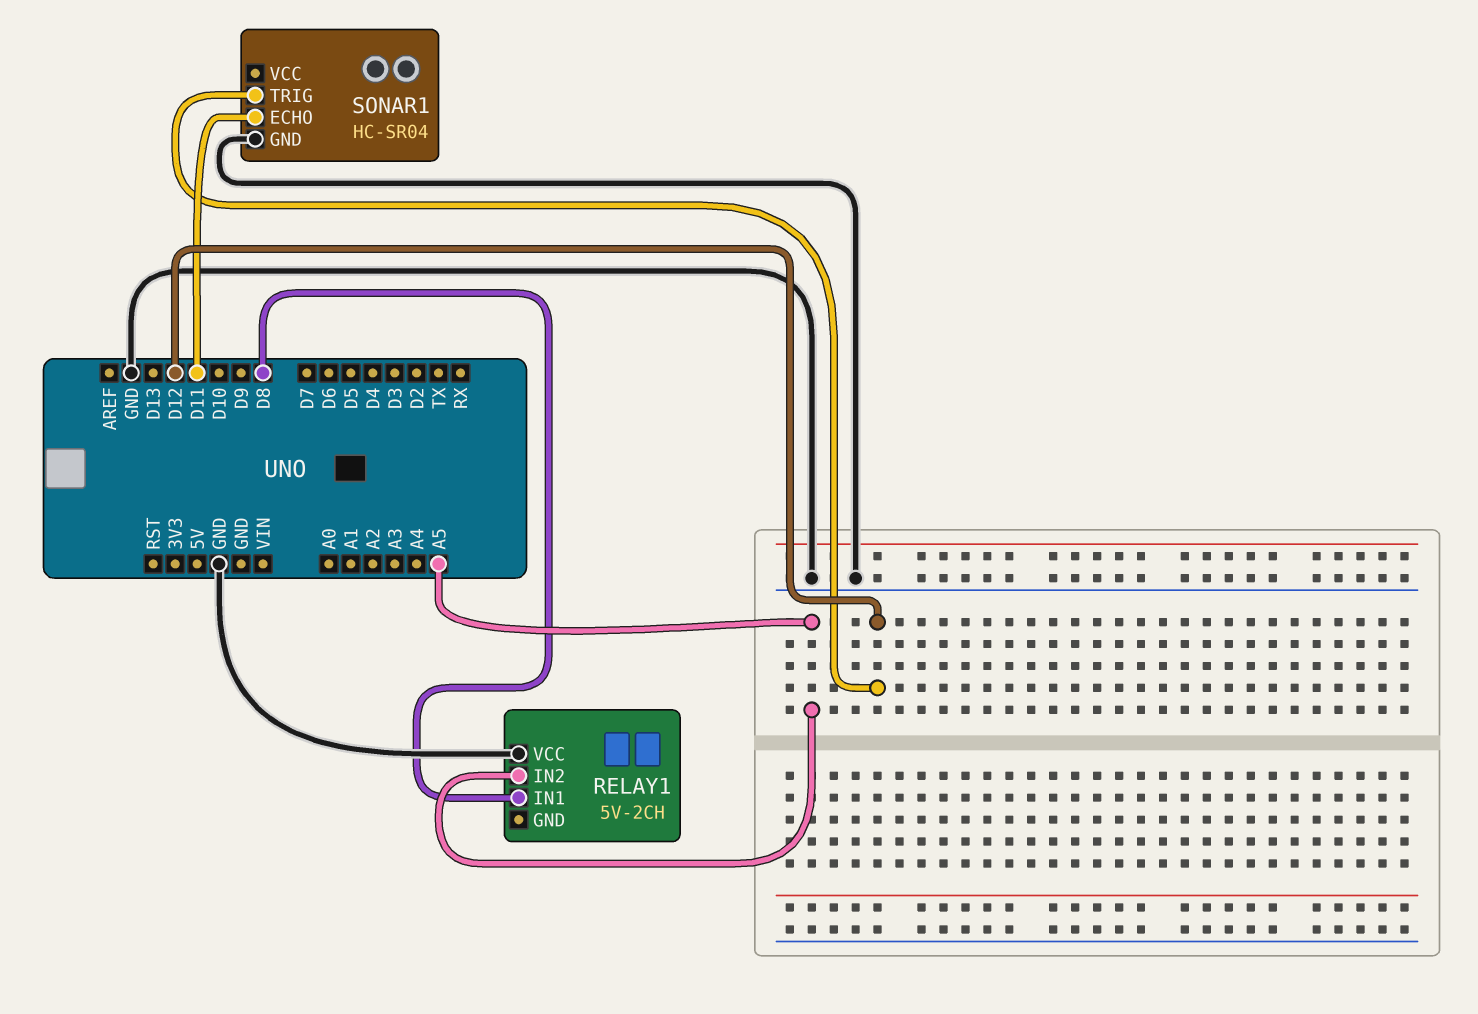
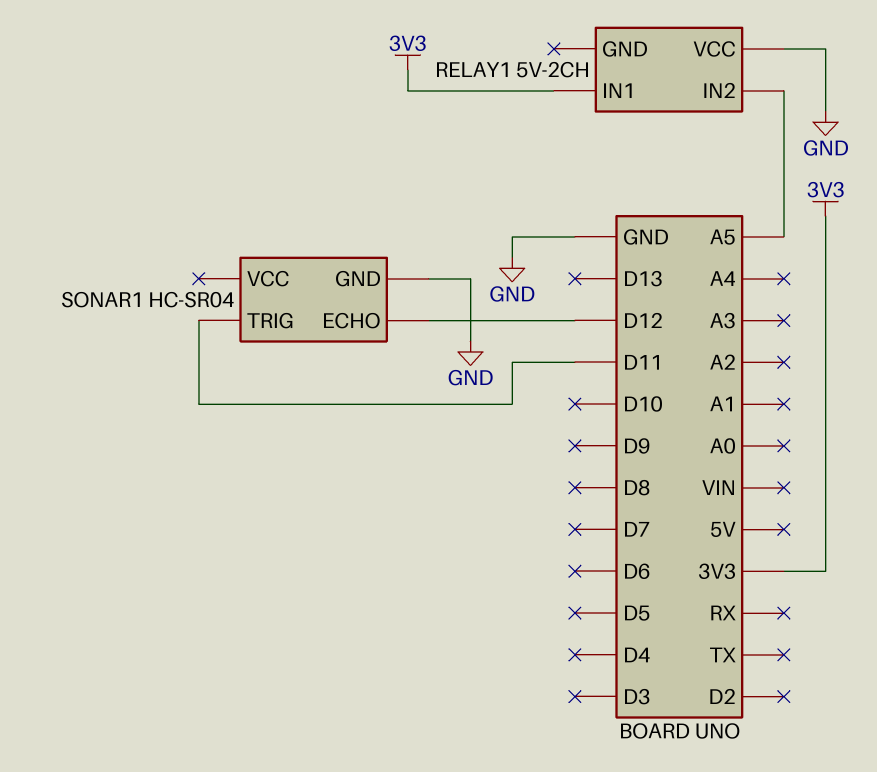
RELAY1 pin IN1: D8 -> 3V3
SONAR1 pin ECHO: D11 -> D12
SONAR1 pin TRIG: D12 -> D11

